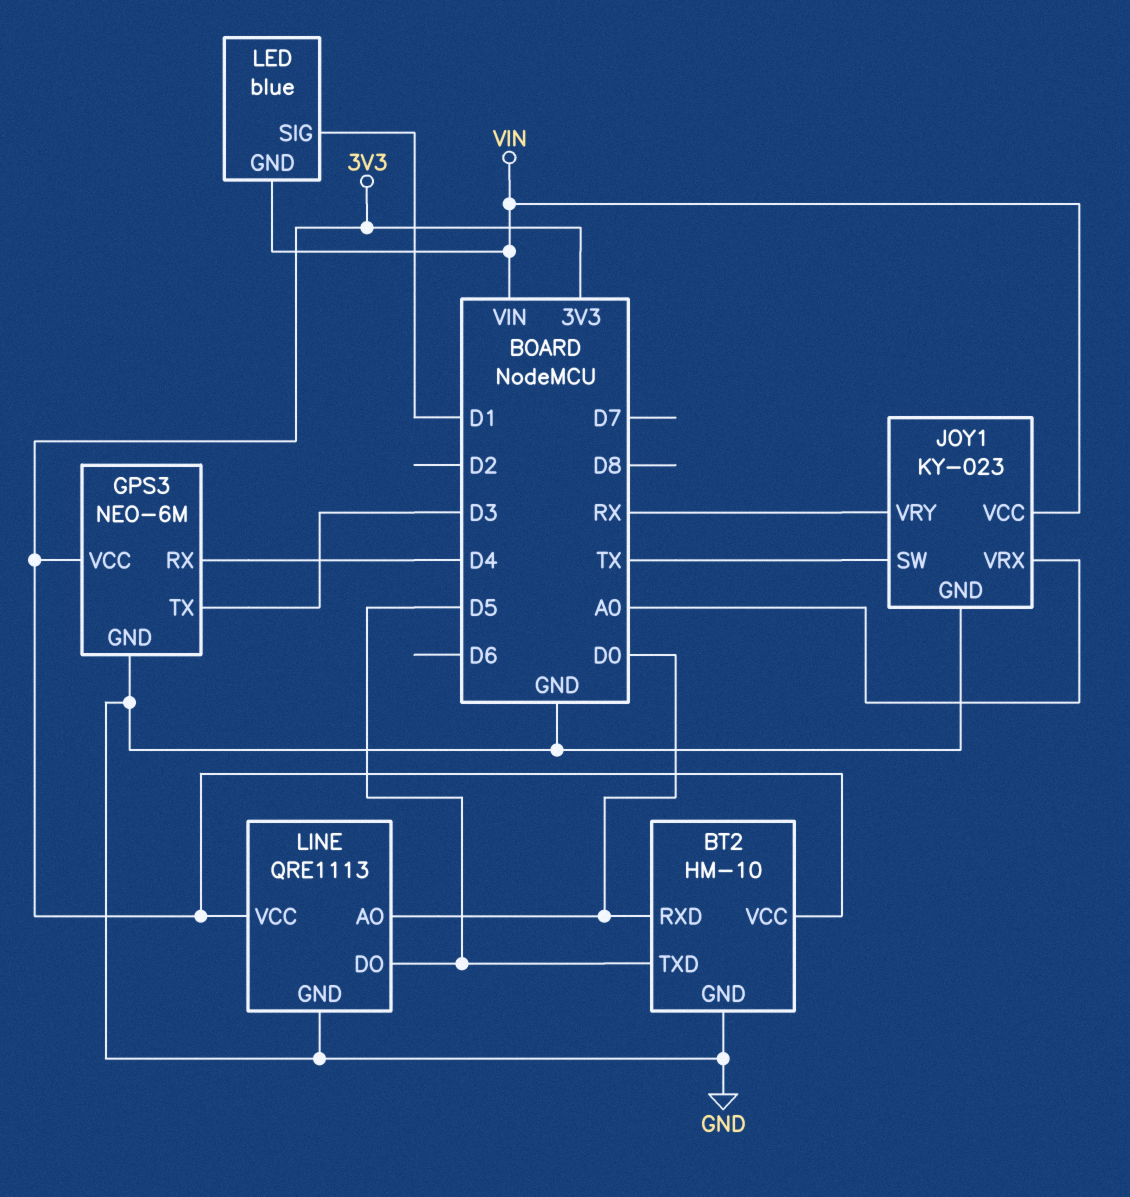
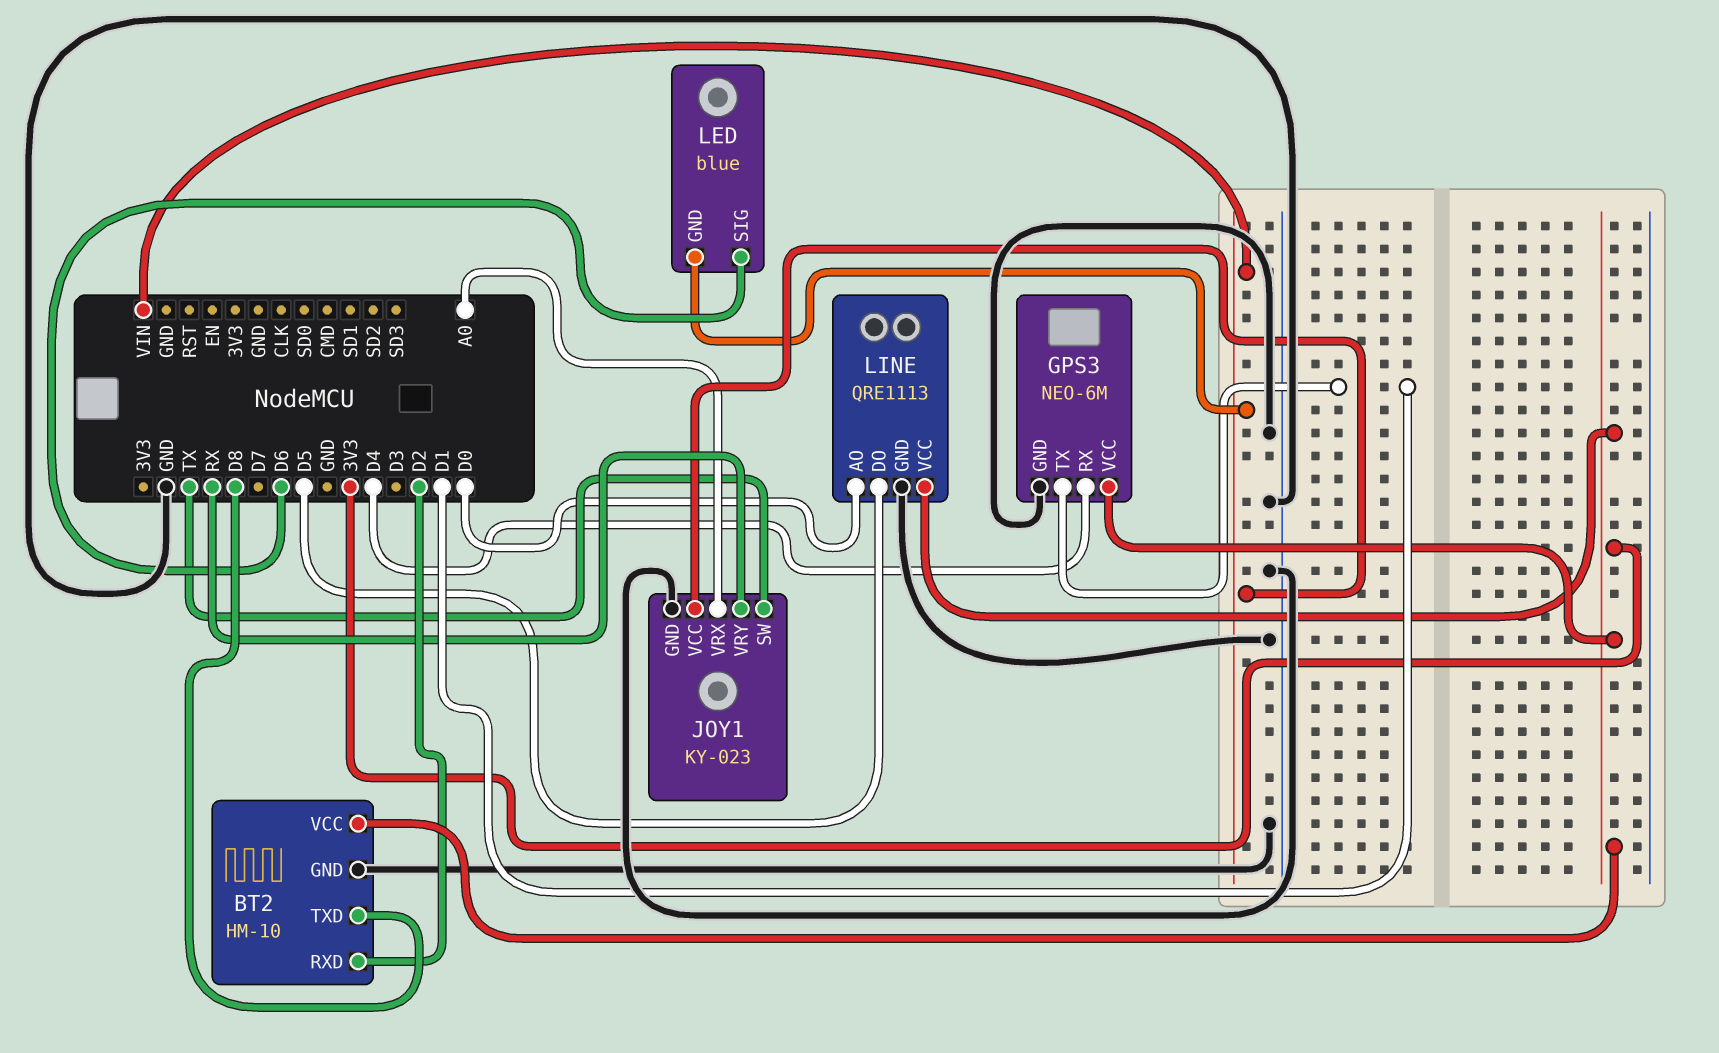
BT2 pin RXD: D0 -> D2
BT2 pin TXD: D5 -> D8
GPS3 pin TX: D3 -> D1
LED pin SIG: D1 -> D6

